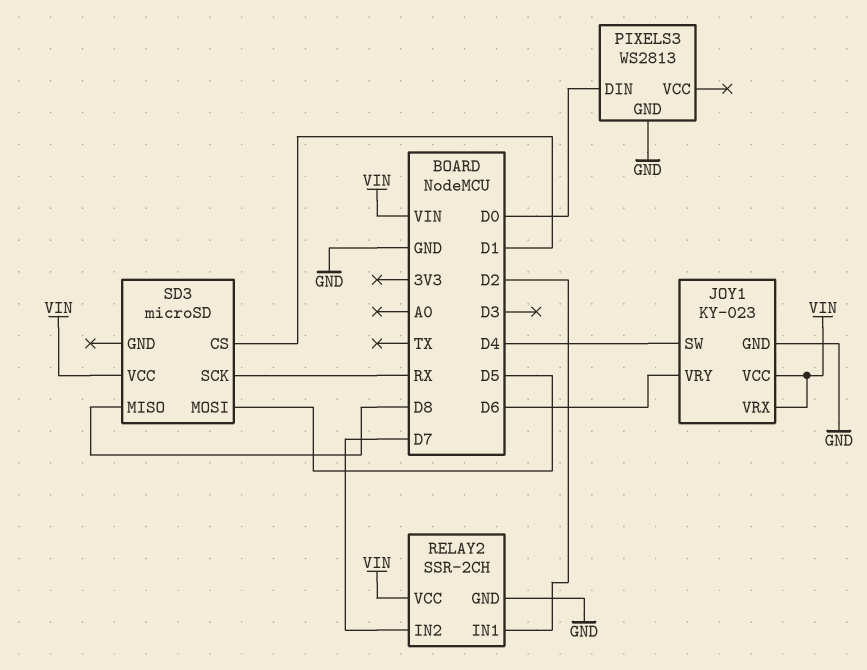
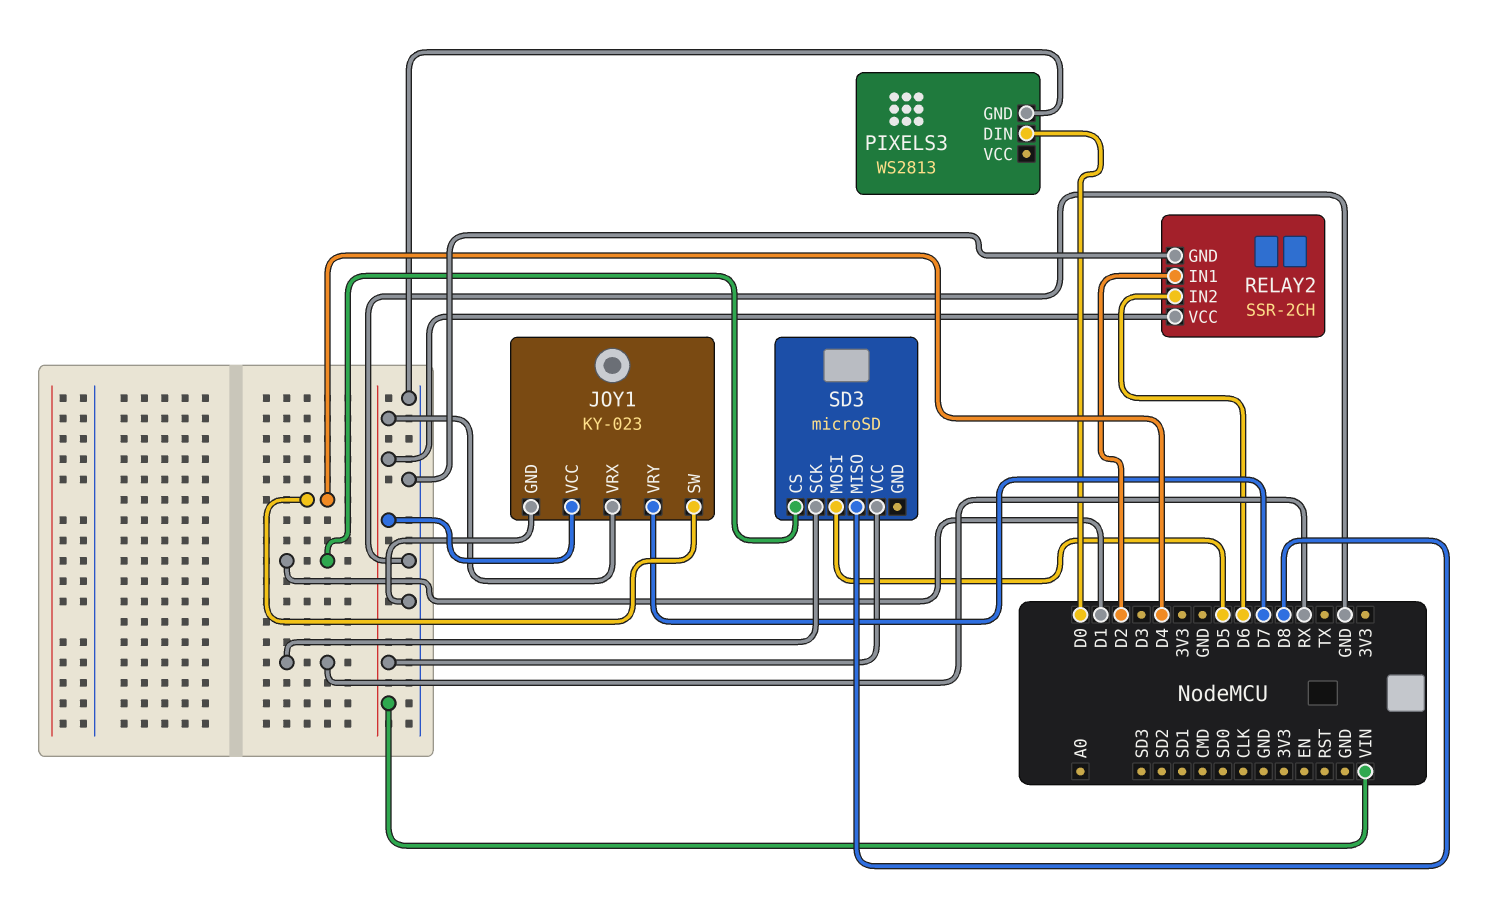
JOY1 pin VRY: D6 -> D7
RELAY2 pin IN2: D7 -> D6

